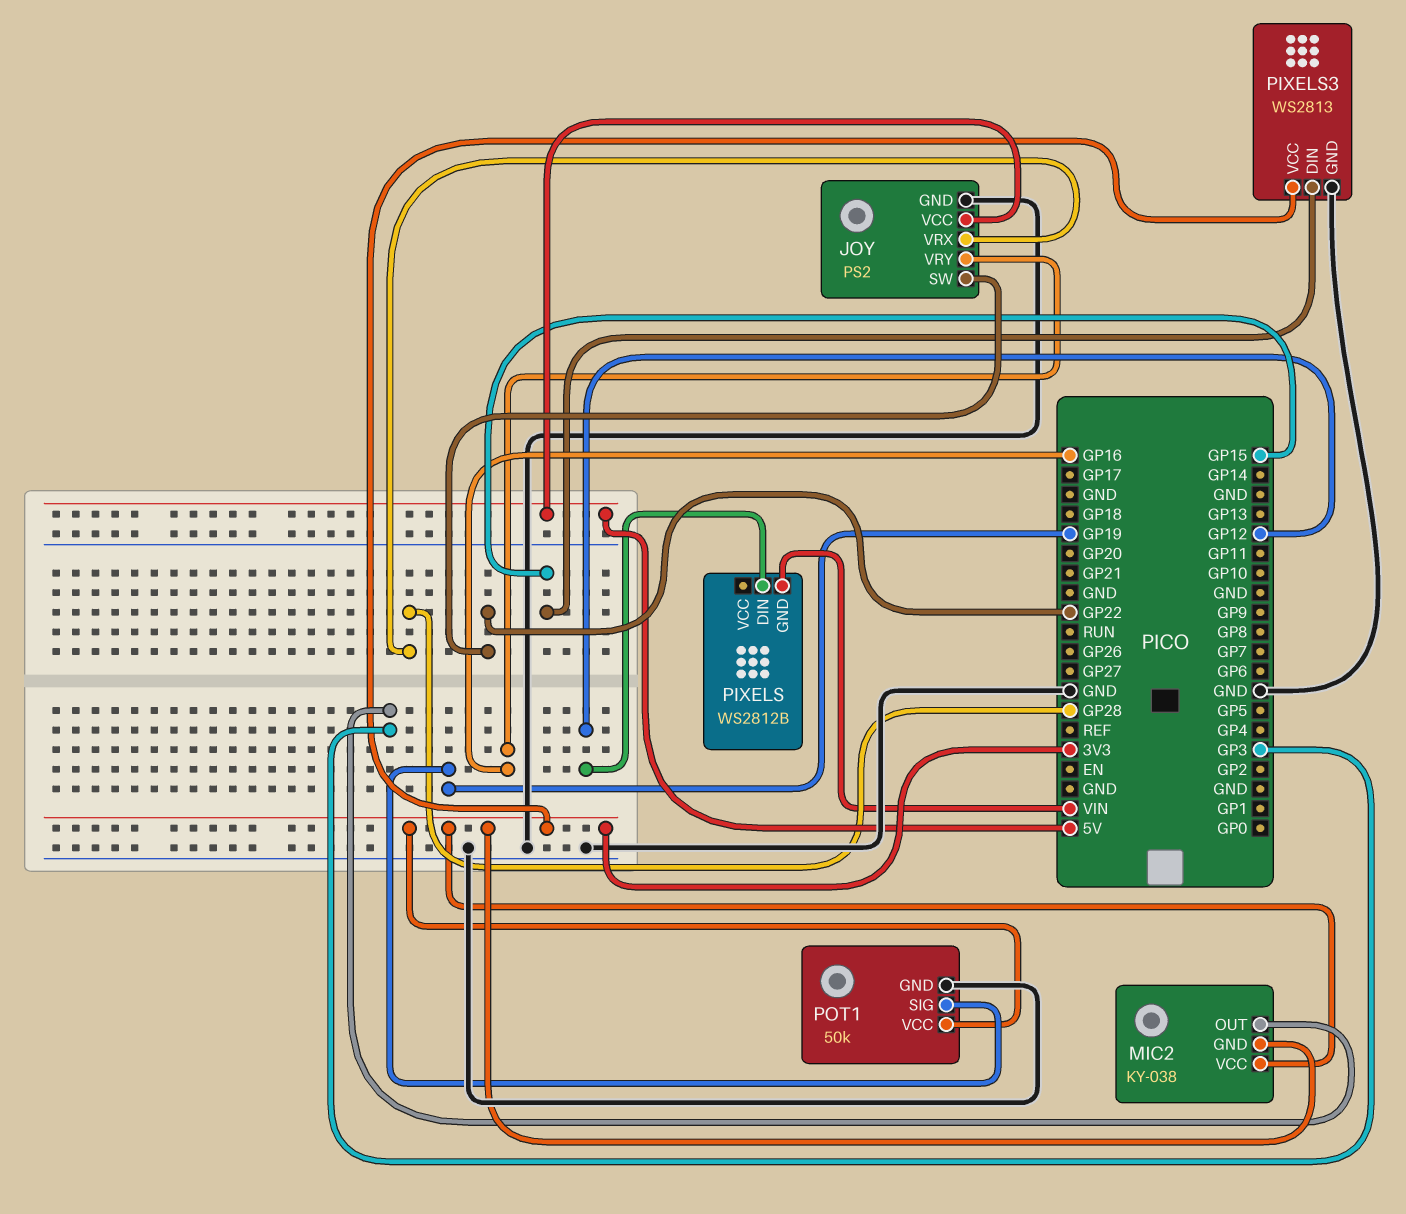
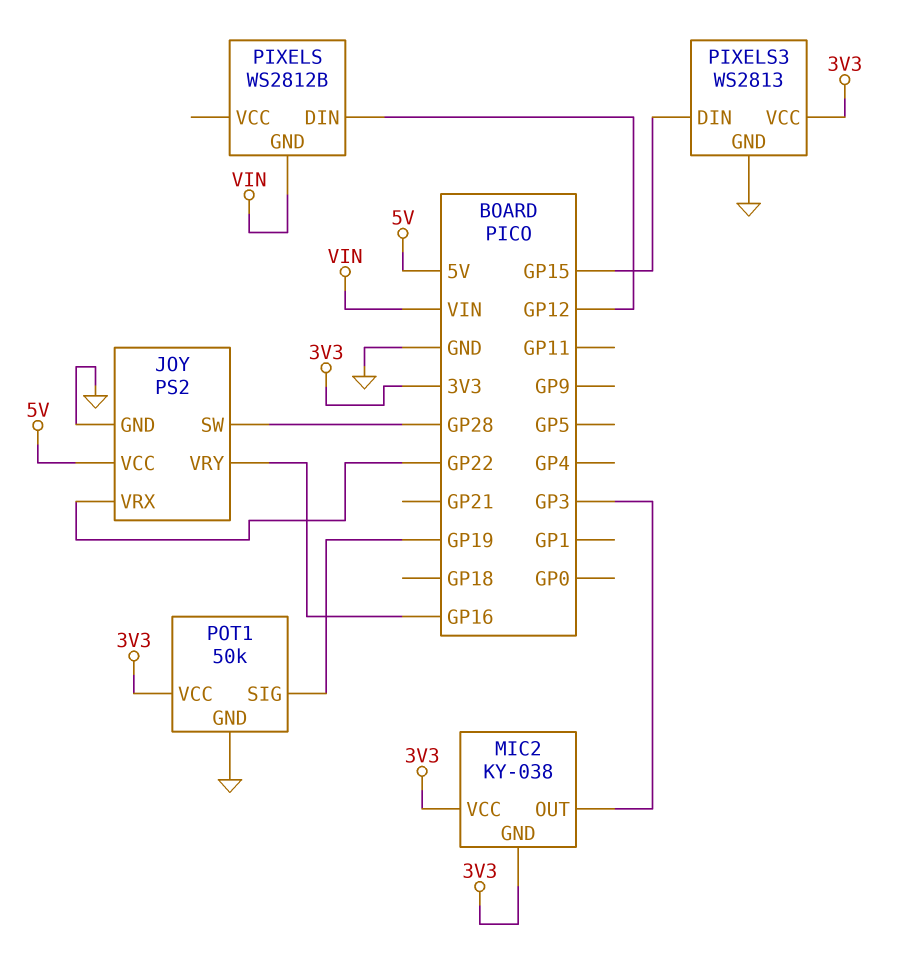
JOY pin SW: GP22 -> GP28
JOY pin VRX: GP28 -> GP22

